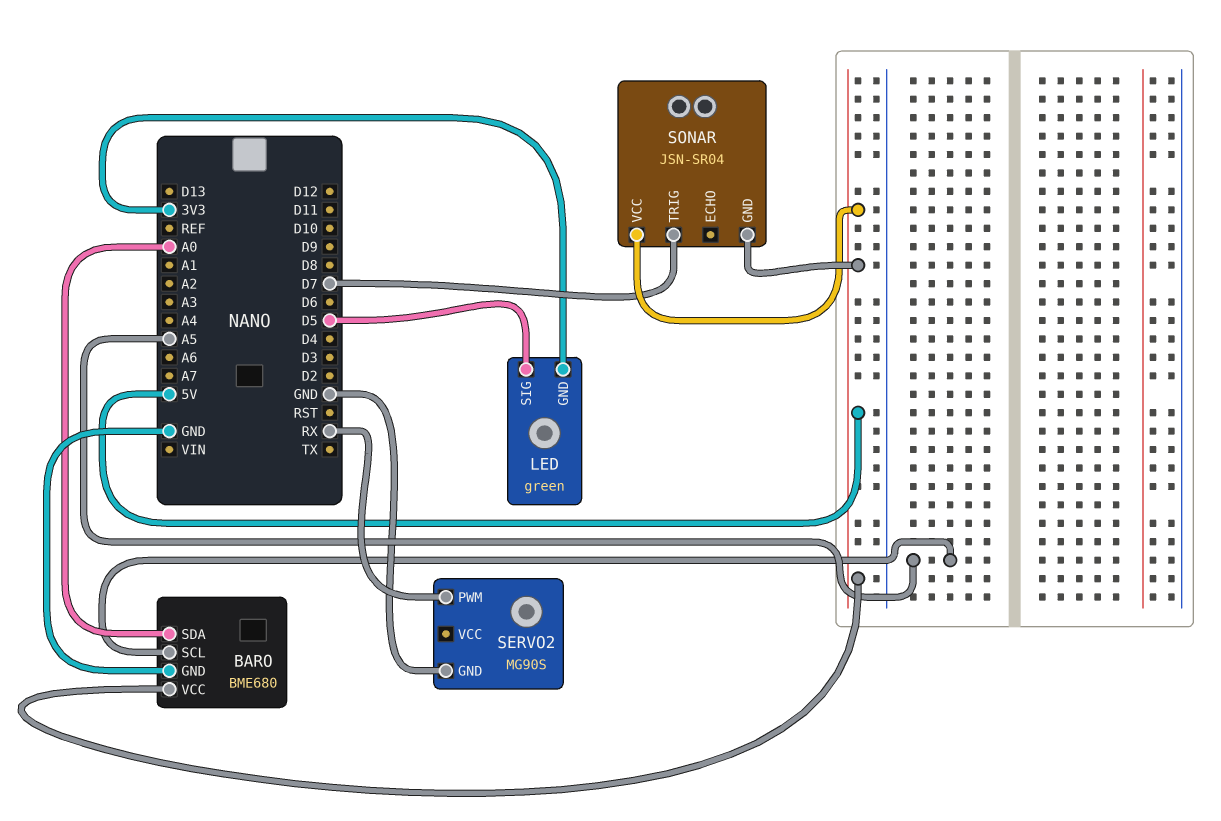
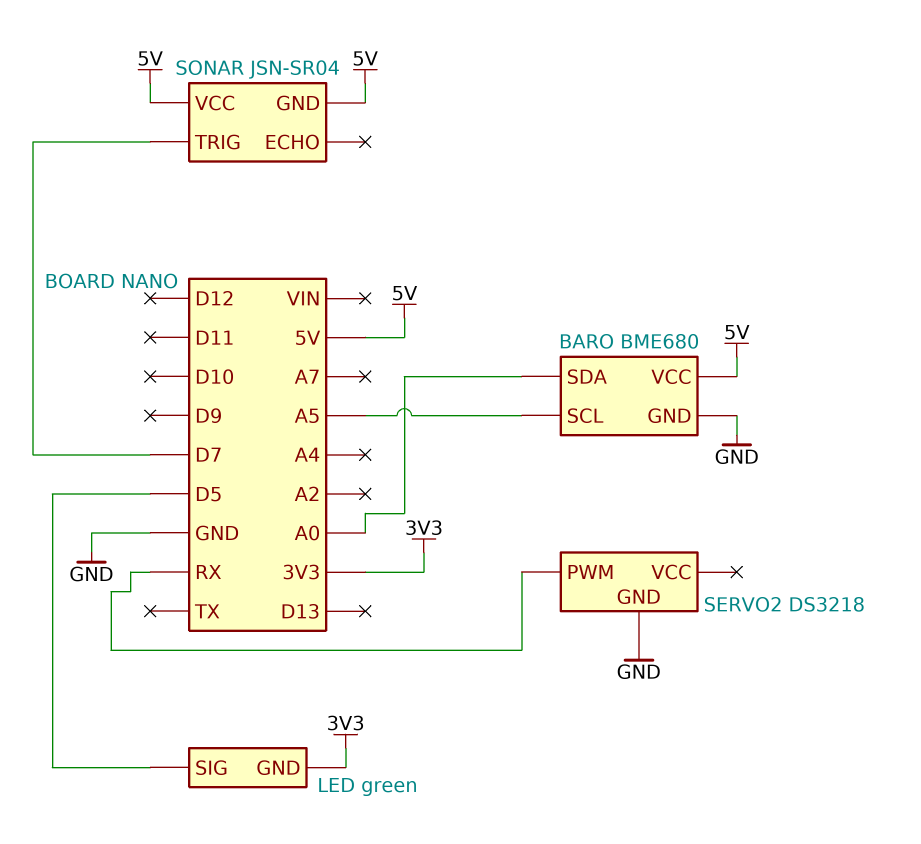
SERVO2: MG90S -> DS3218

